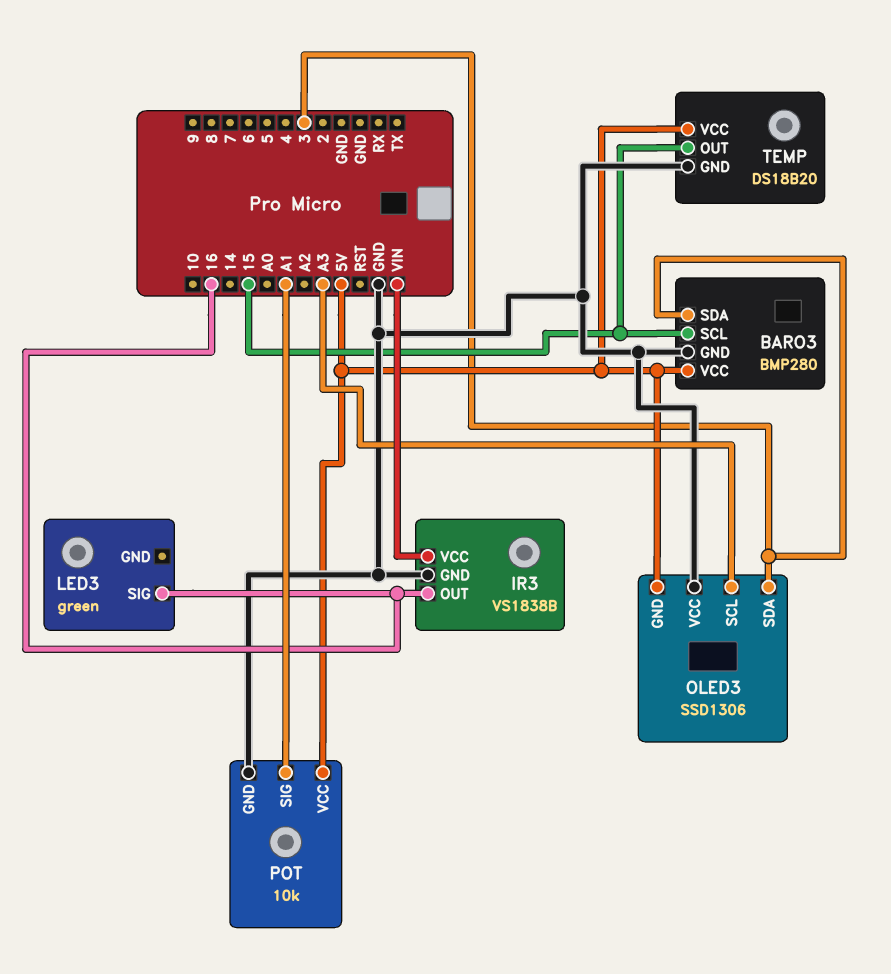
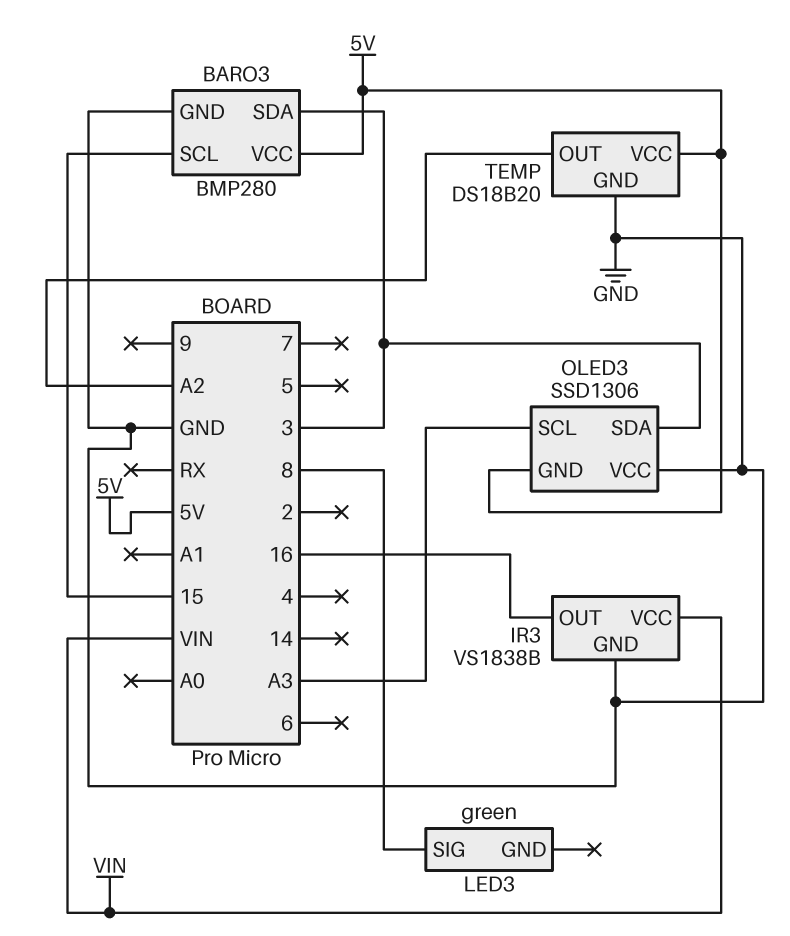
LED3 pin SIG: 16 -> 8
POT: 10k -> none
POT pin GND: GND -> none
POT pin SIG: A1 -> none
POT pin VCC: 5V -> none
TEMP pin OUT: 15 -> A2

